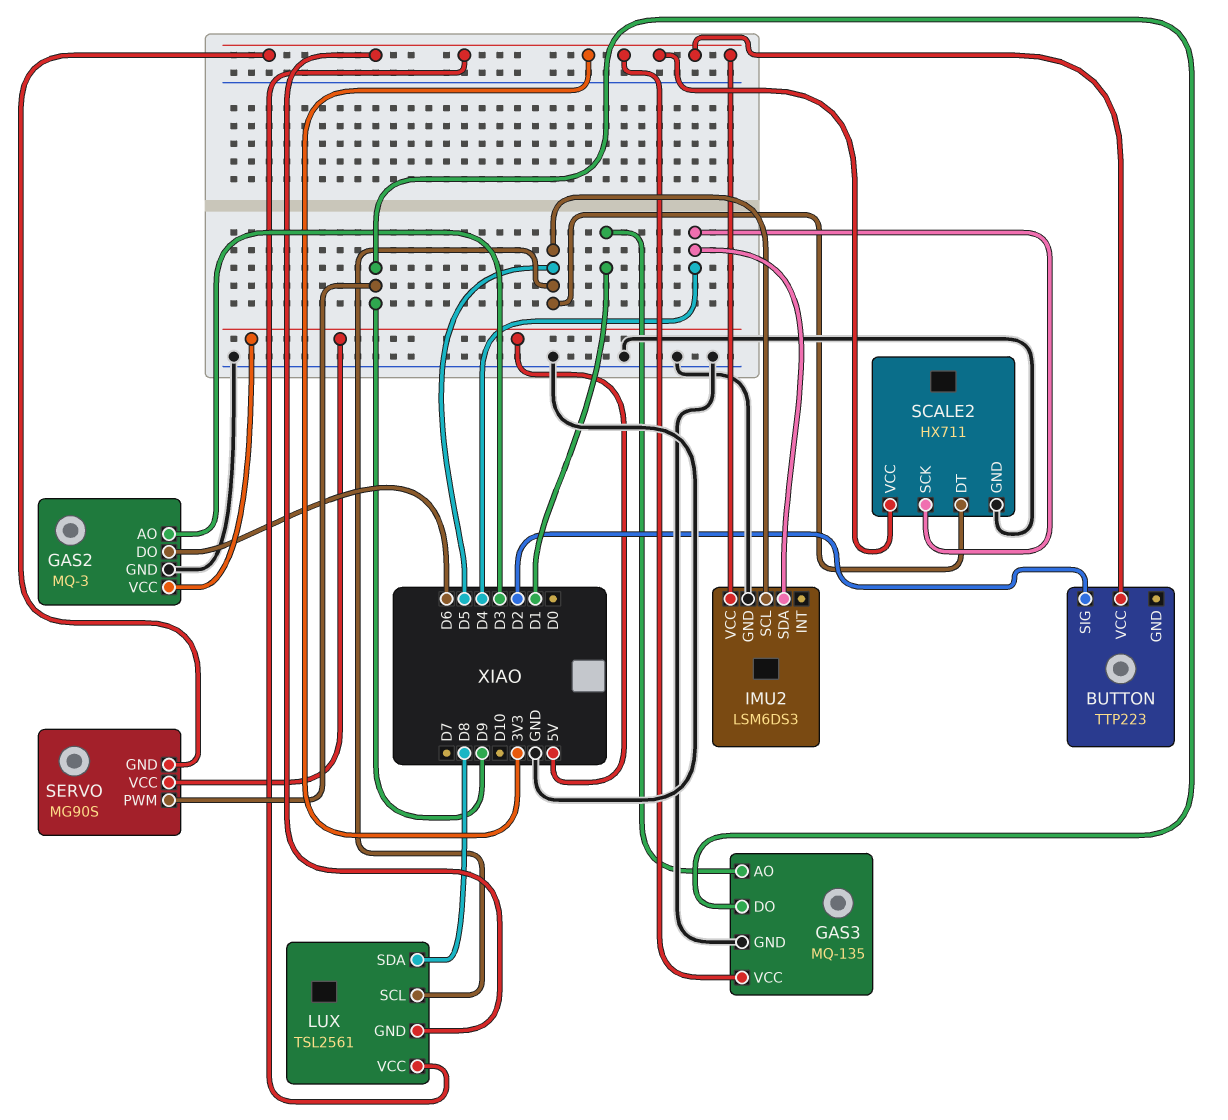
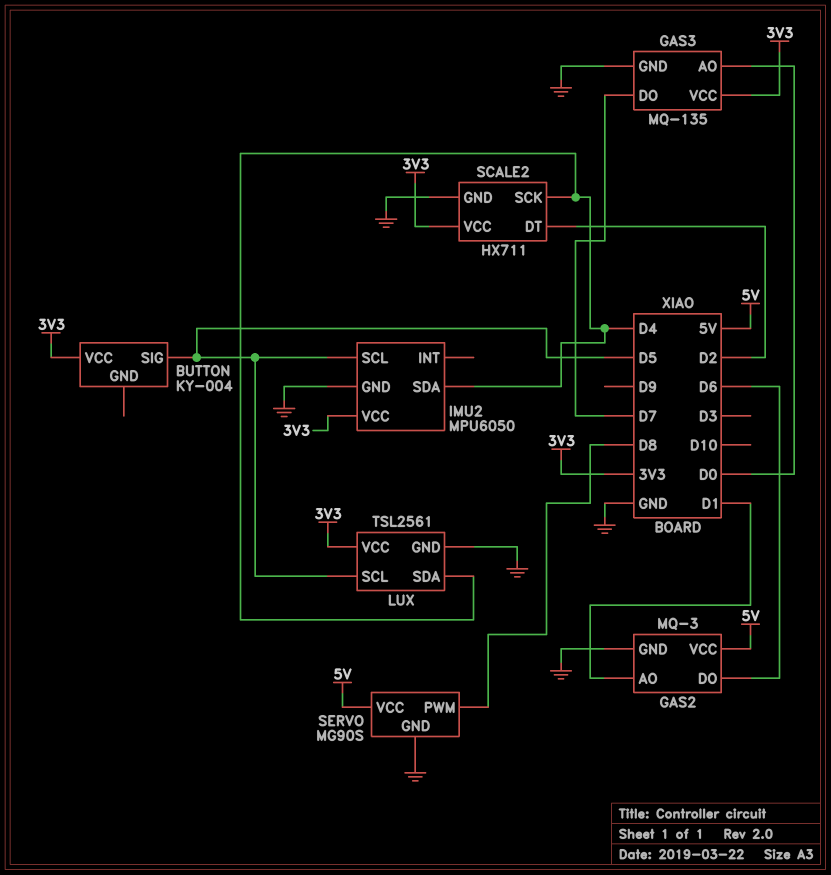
BUTTON: TTP223 -> KY-004
BUTTON pin SIG: D2 -> D5
GAS2 pin AO: D3 -> D1
GAS3 pin AO: D1 -> D0
GAS3 pin DO: D9 -> D7
IMU2: LSM6DS3 -> MPU6050
LUX pin GND: 3V3 -> GND
LUX pin SDA: D8 -> D4
SCALE2 pin DT: D5 -> D2
SERVO pin GND: 3V3 -> GND
SERVO pin PWM: D9 -> D8

